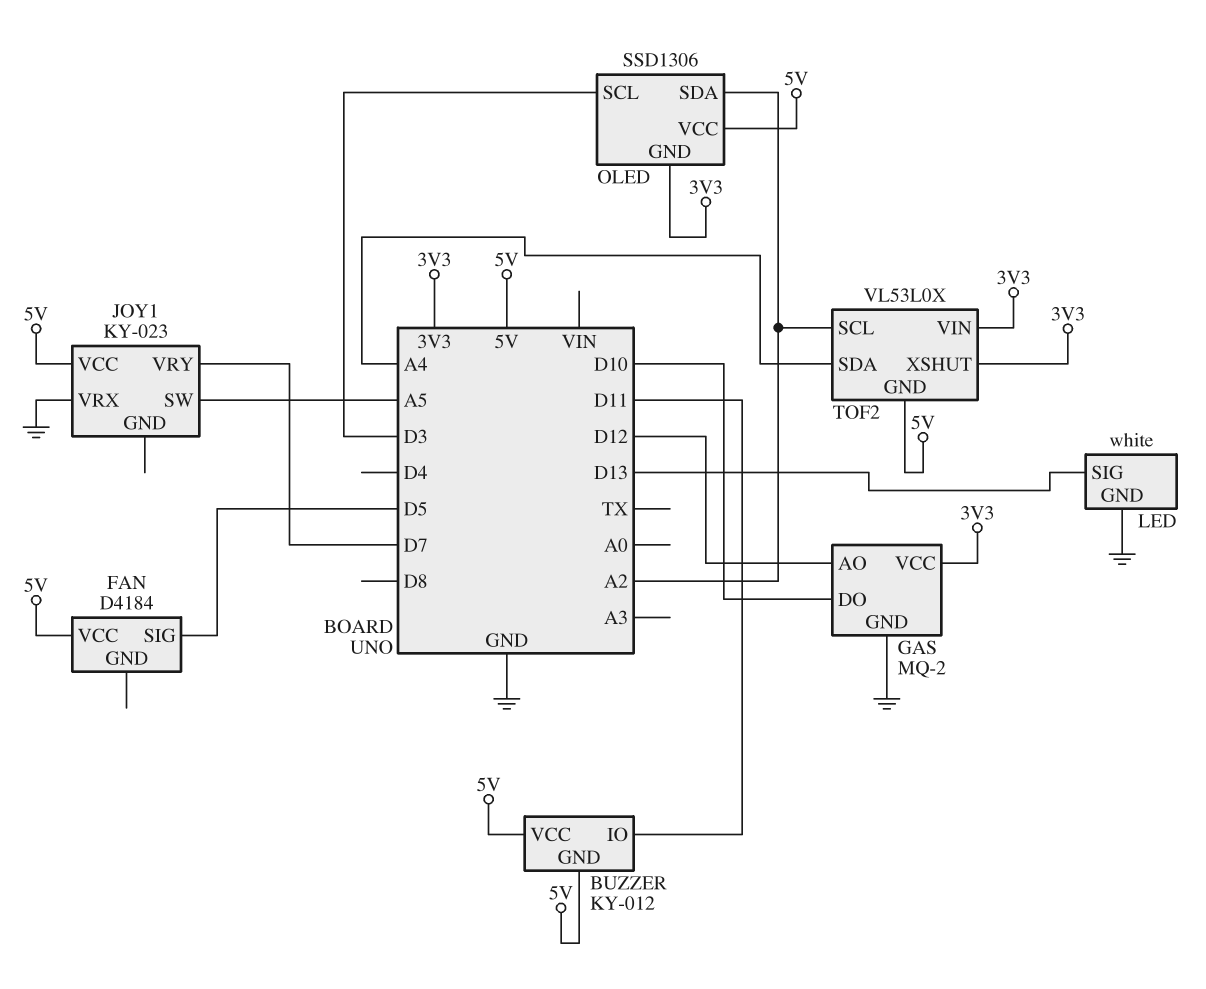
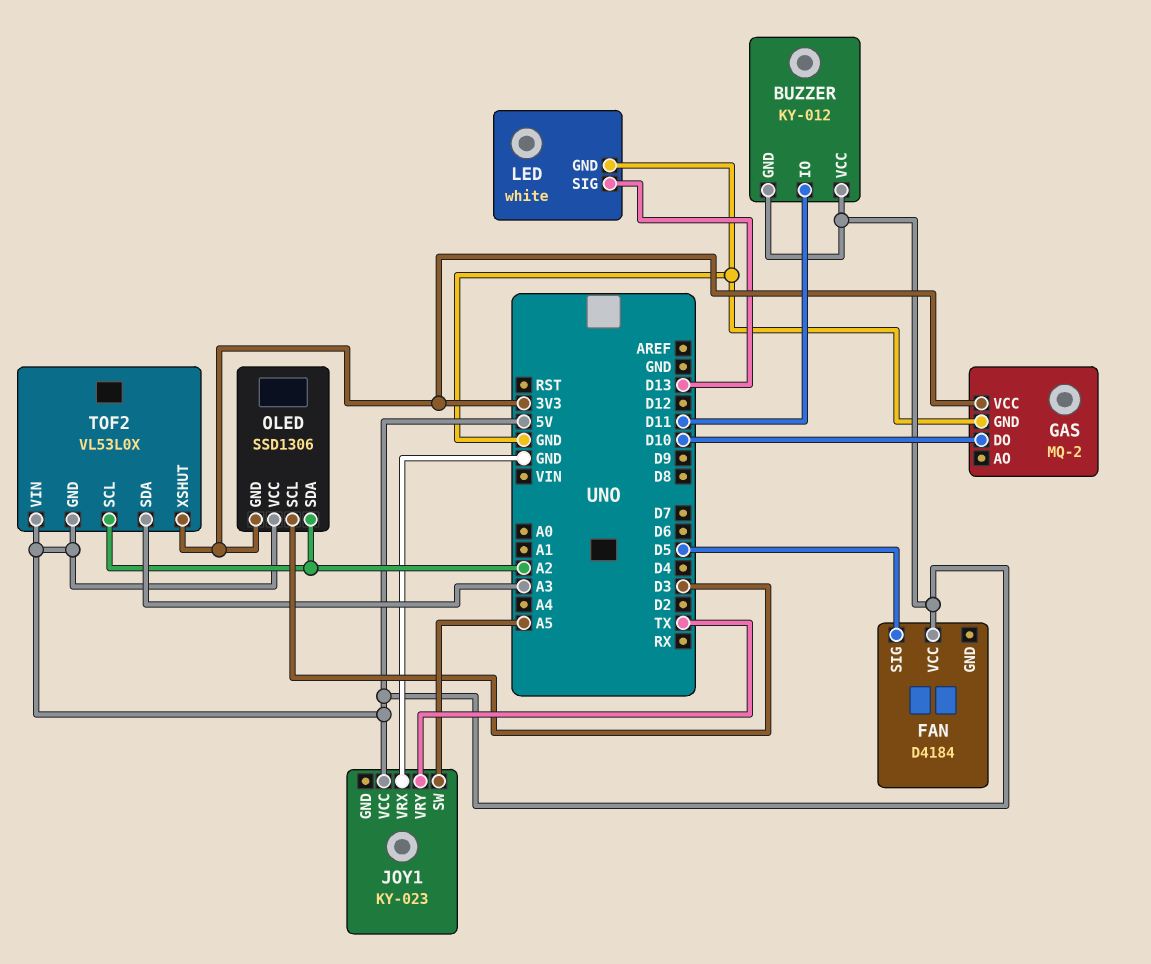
GAS pin AO: D12 -> none
JOY1 pin VRY: D7 -> TX
TOF2 pin SDA: A4 -> A3
TOF2 pin VIN: 3V3 -> 5V

